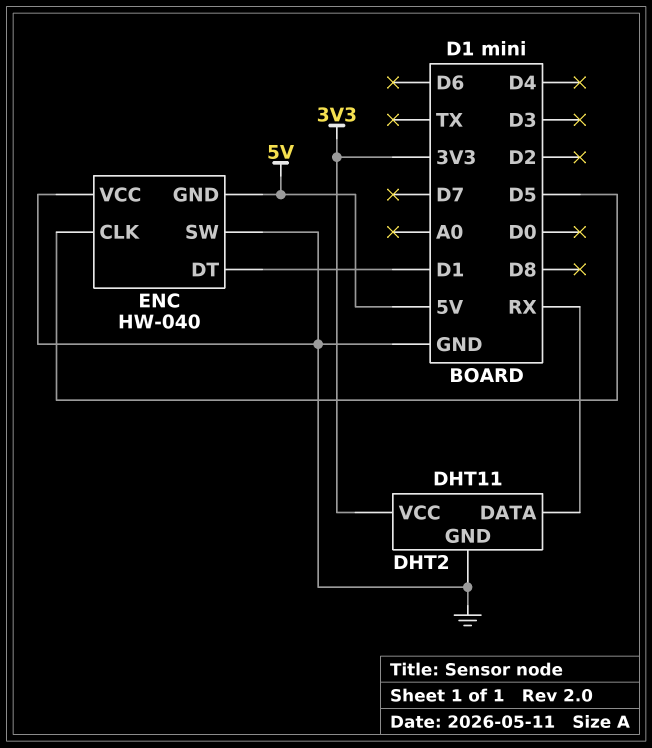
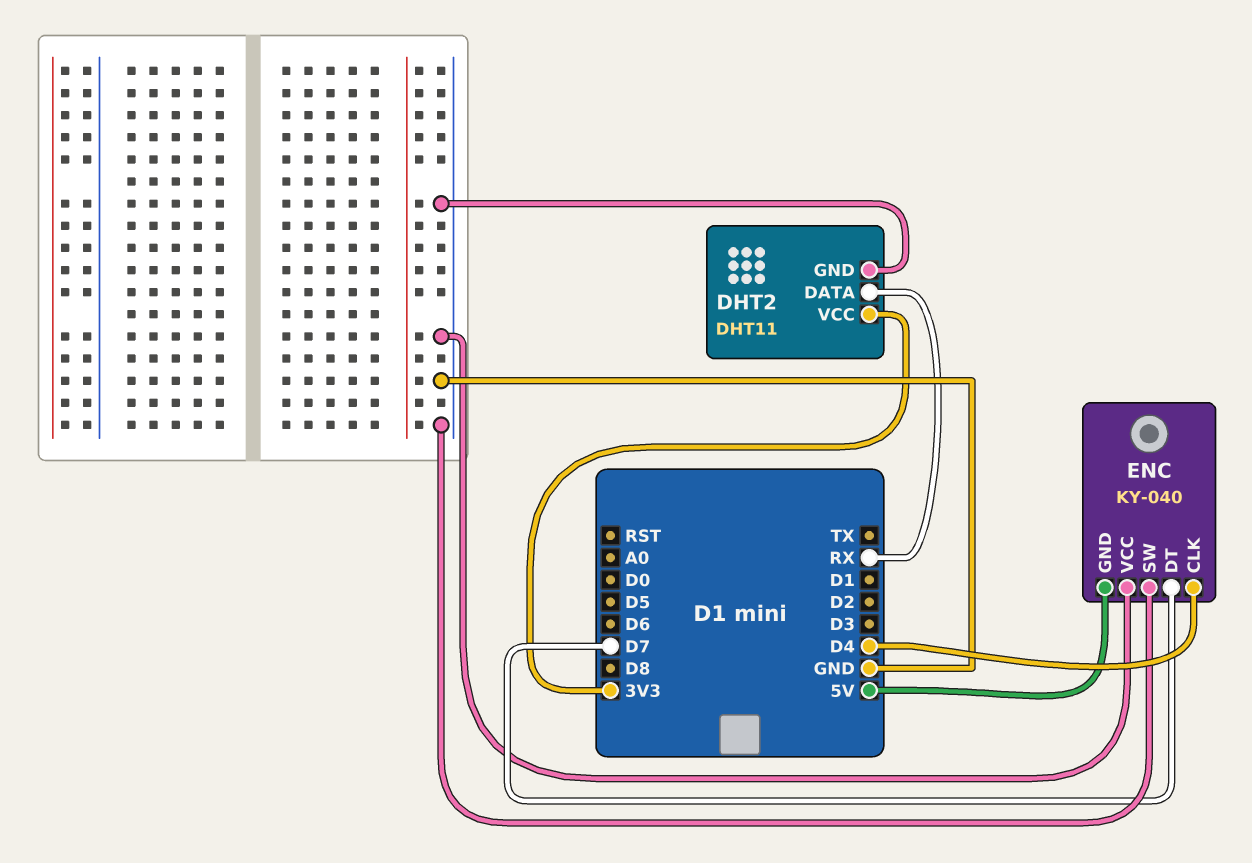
ENC: HW-040 -> KY-040
ENC pin CLK: D5 -> D4
ENC pin DT: D1 -> D7

